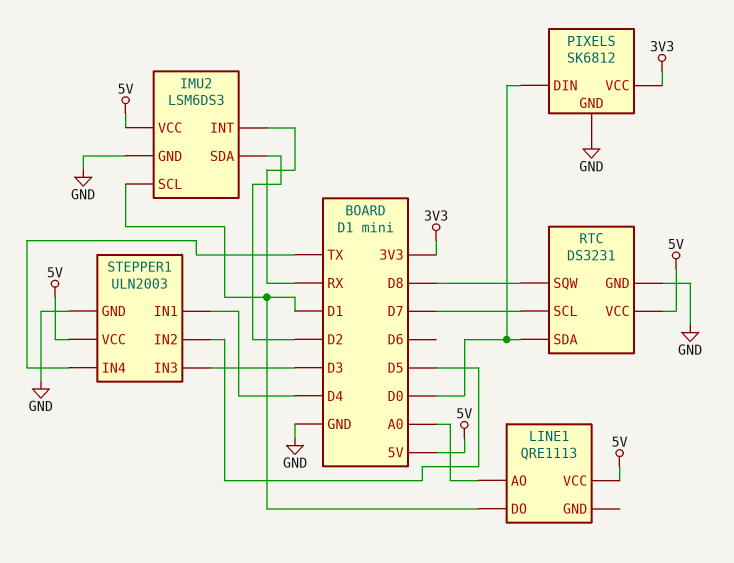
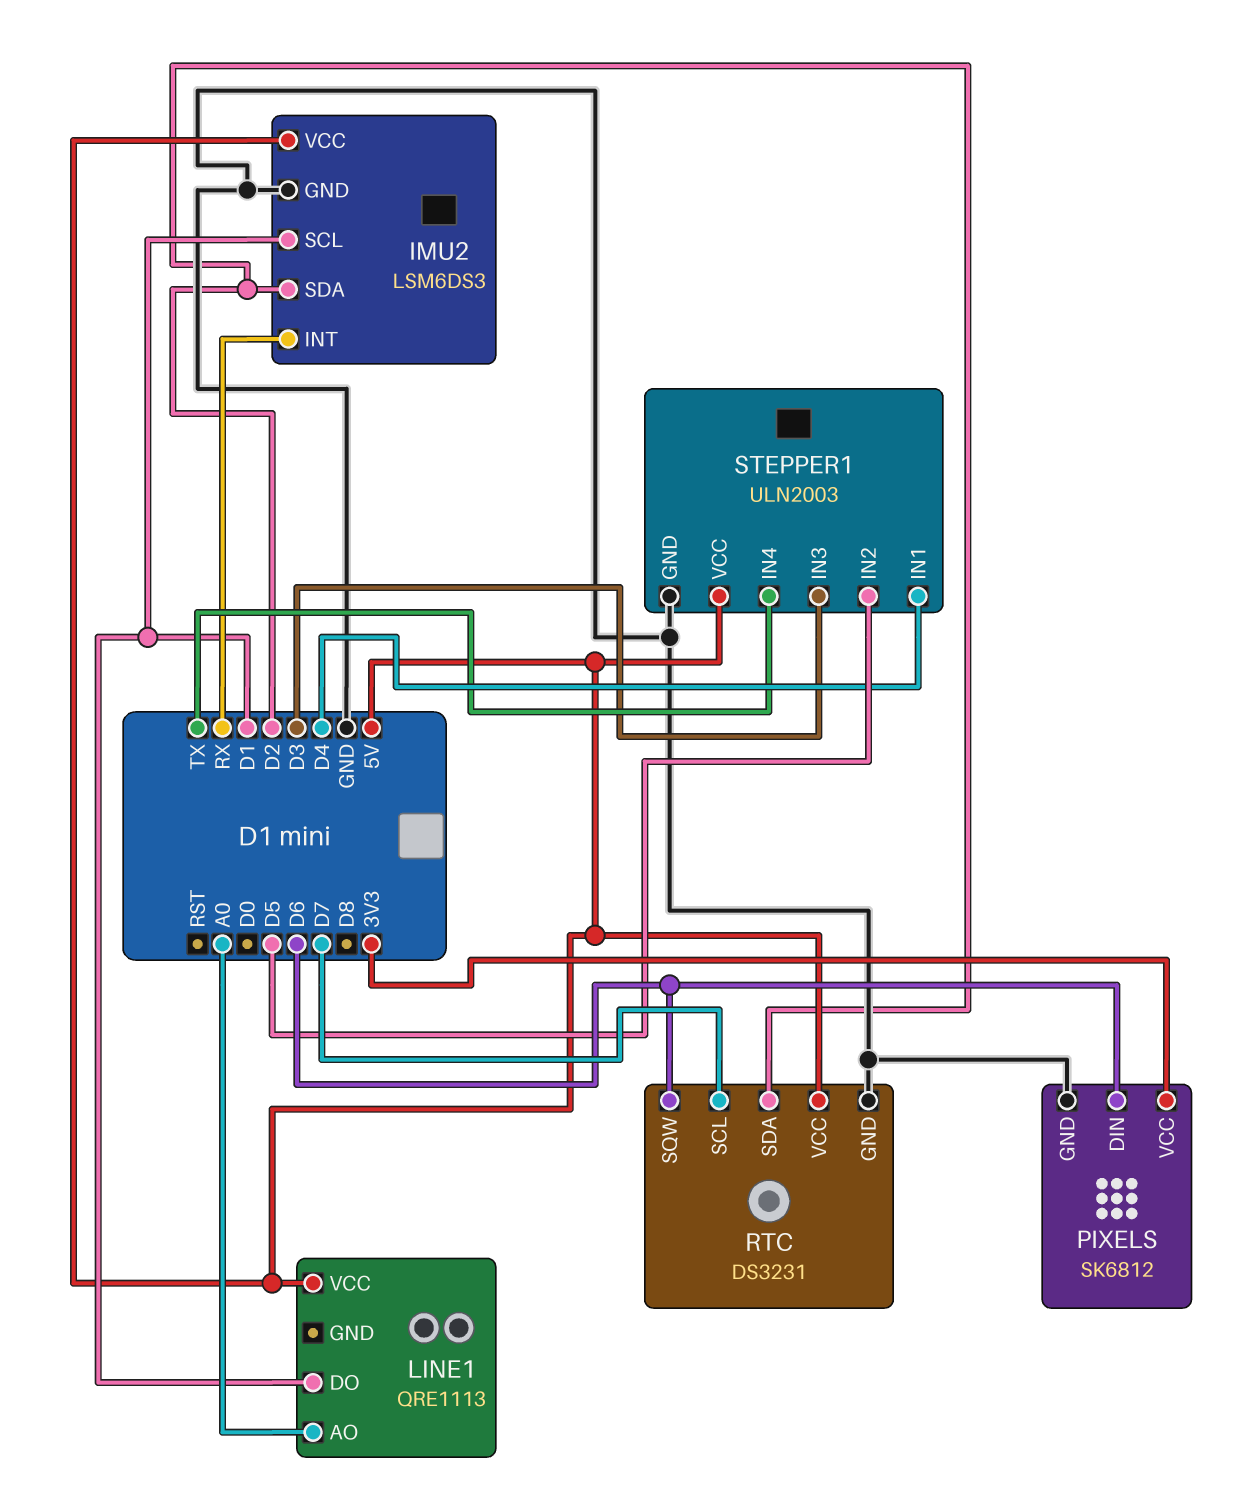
PIXELS pin DIN: D0 -> D6
RTC pin SDA: D0 -> D2
RTC pin SQW: D8 -> D6

